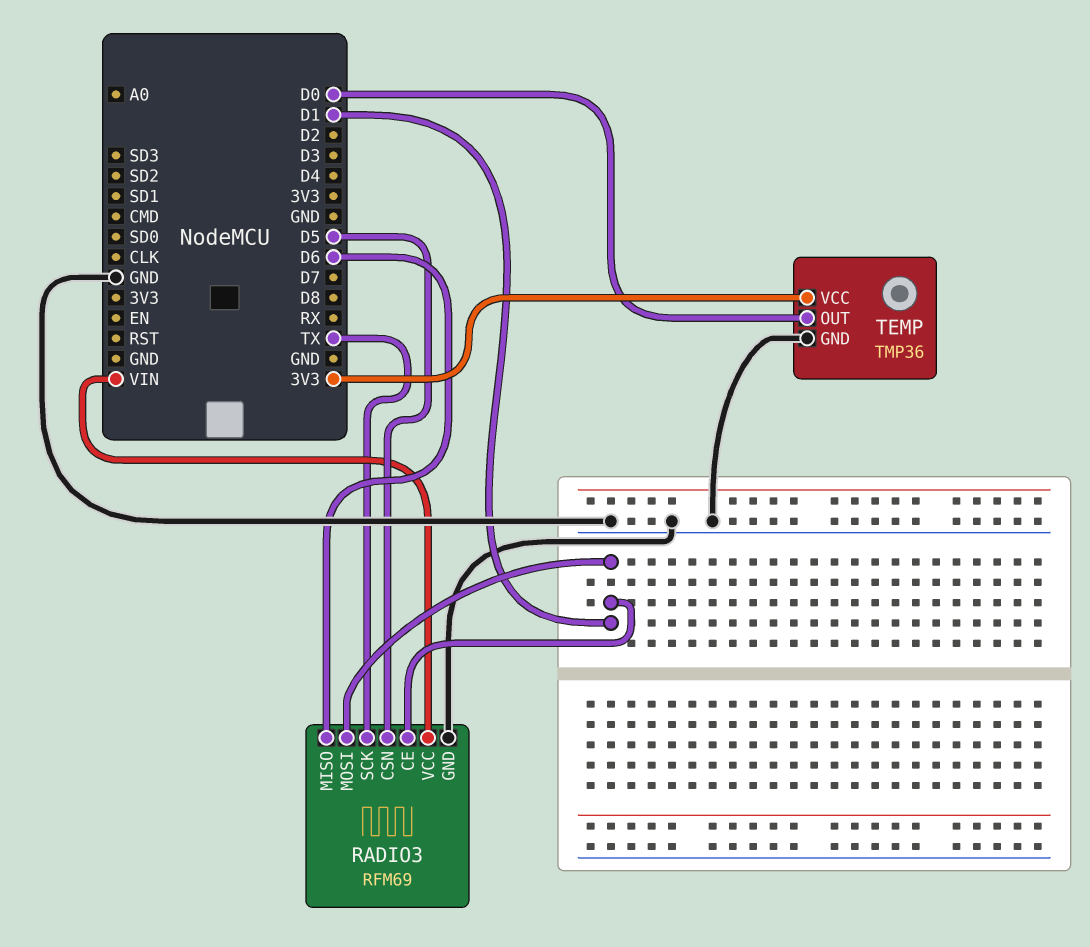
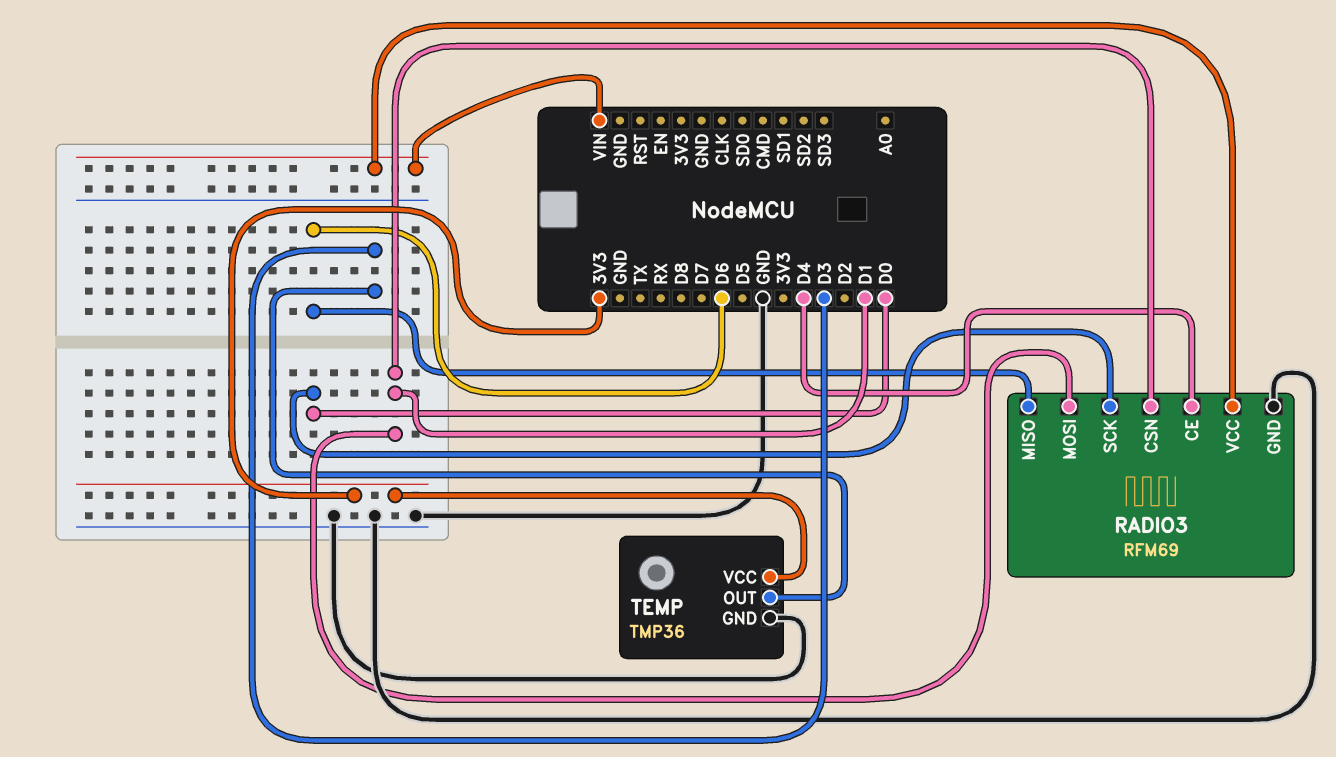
RADIO3 pin CE: D1 -> D4
RADIO3 pin CSN: D5 -> D1
RADIO3 pin SCK: TX -> D0
TEMP pin OUT: D0 -> D3

